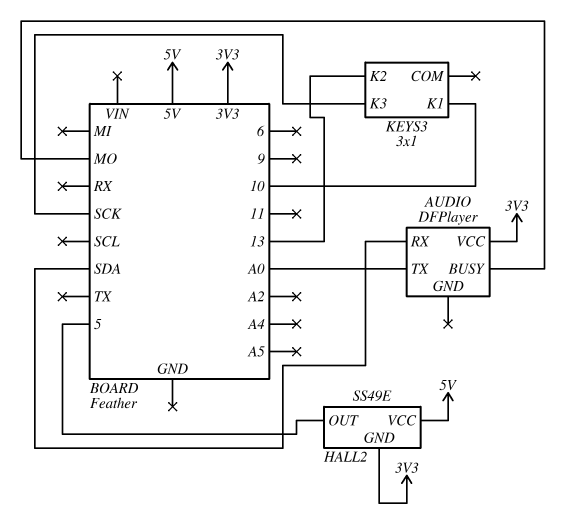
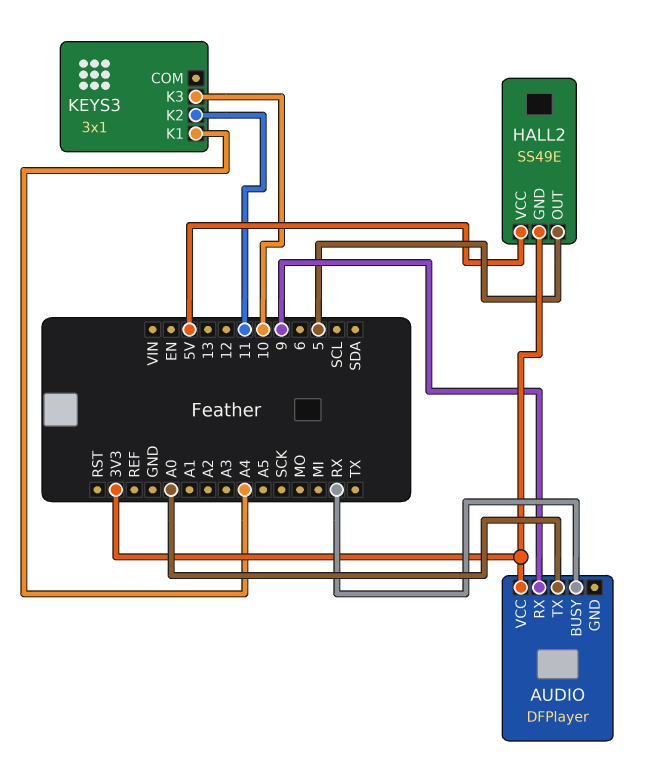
AUDIO pin BUSY: MO -> RX
AUDIO pin RX: SDA -> 9
KEYS3 pin K1: 10 -> A4
KEYS3 pin K2: 13 -> 11
KEYS3 pin K3: SCK -> 10

